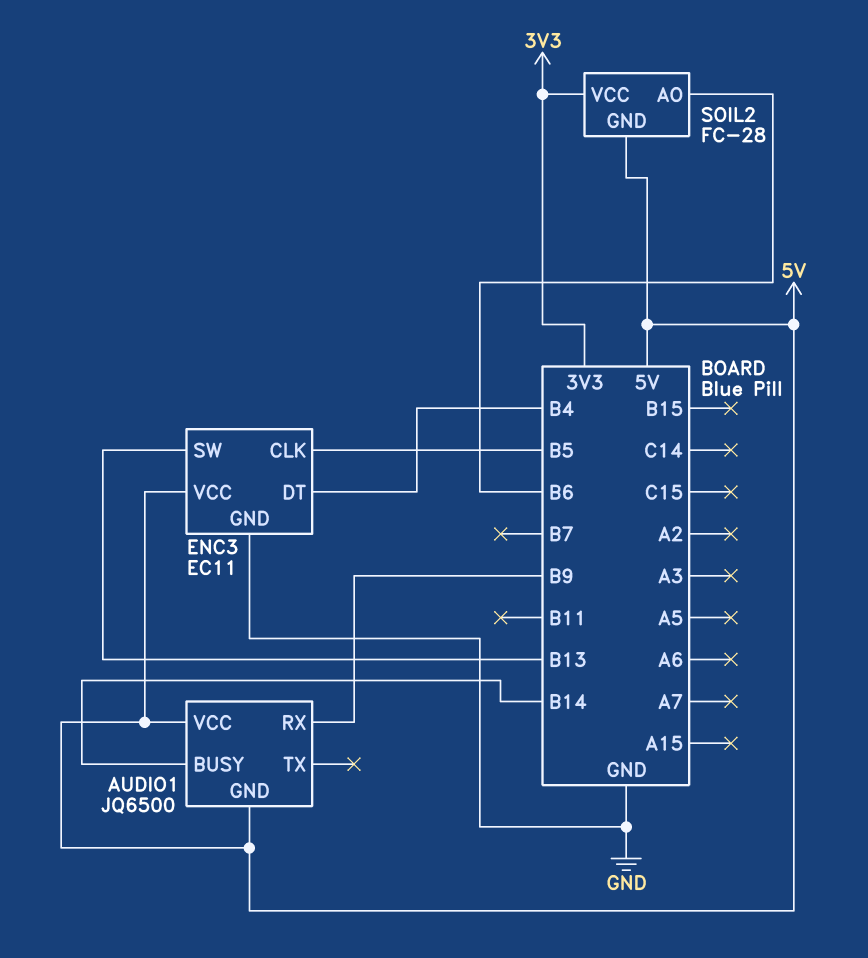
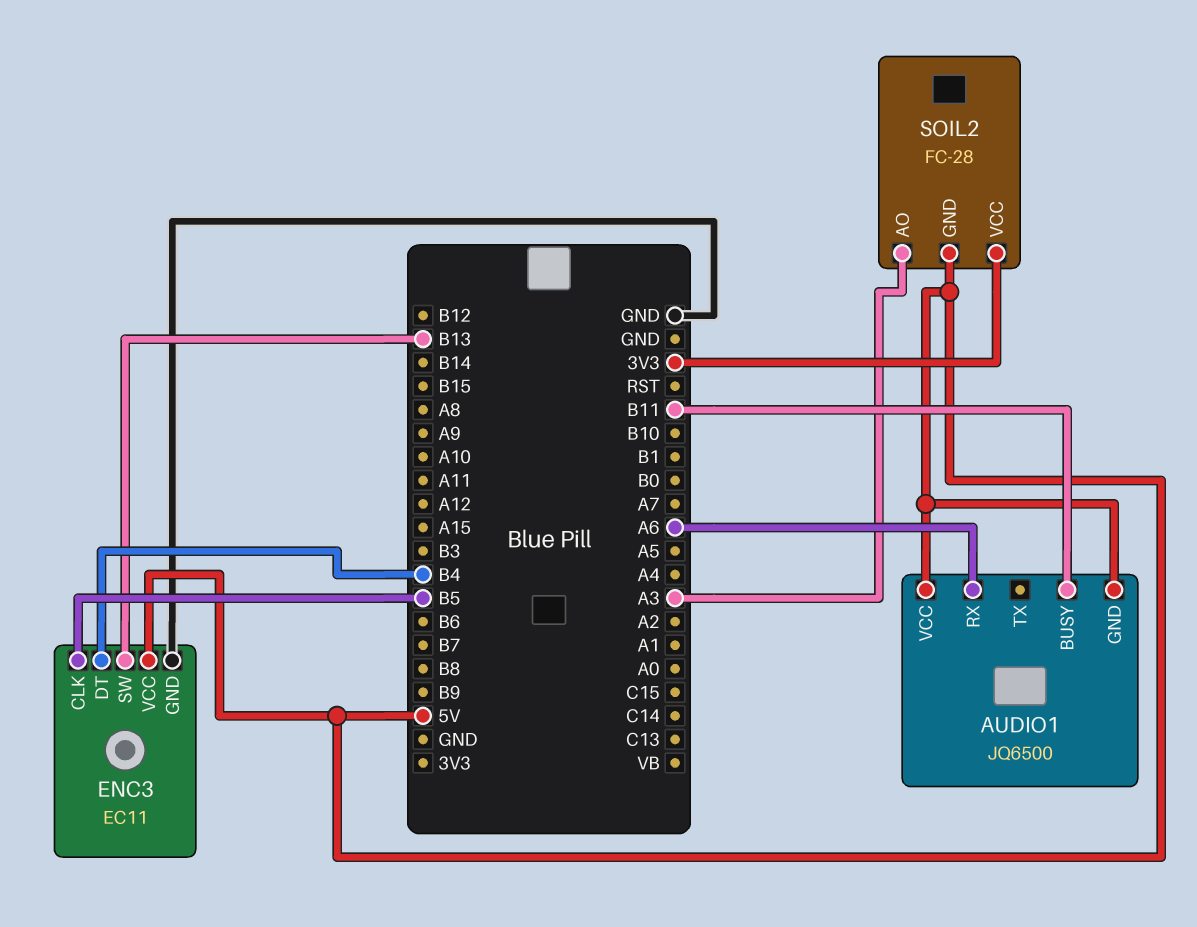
AUDIO1 pin BUSY: B14 -> B11
AUDIO1 pin RX: B9 -> A6
SOIL2 pin AO: B6 -> A3

